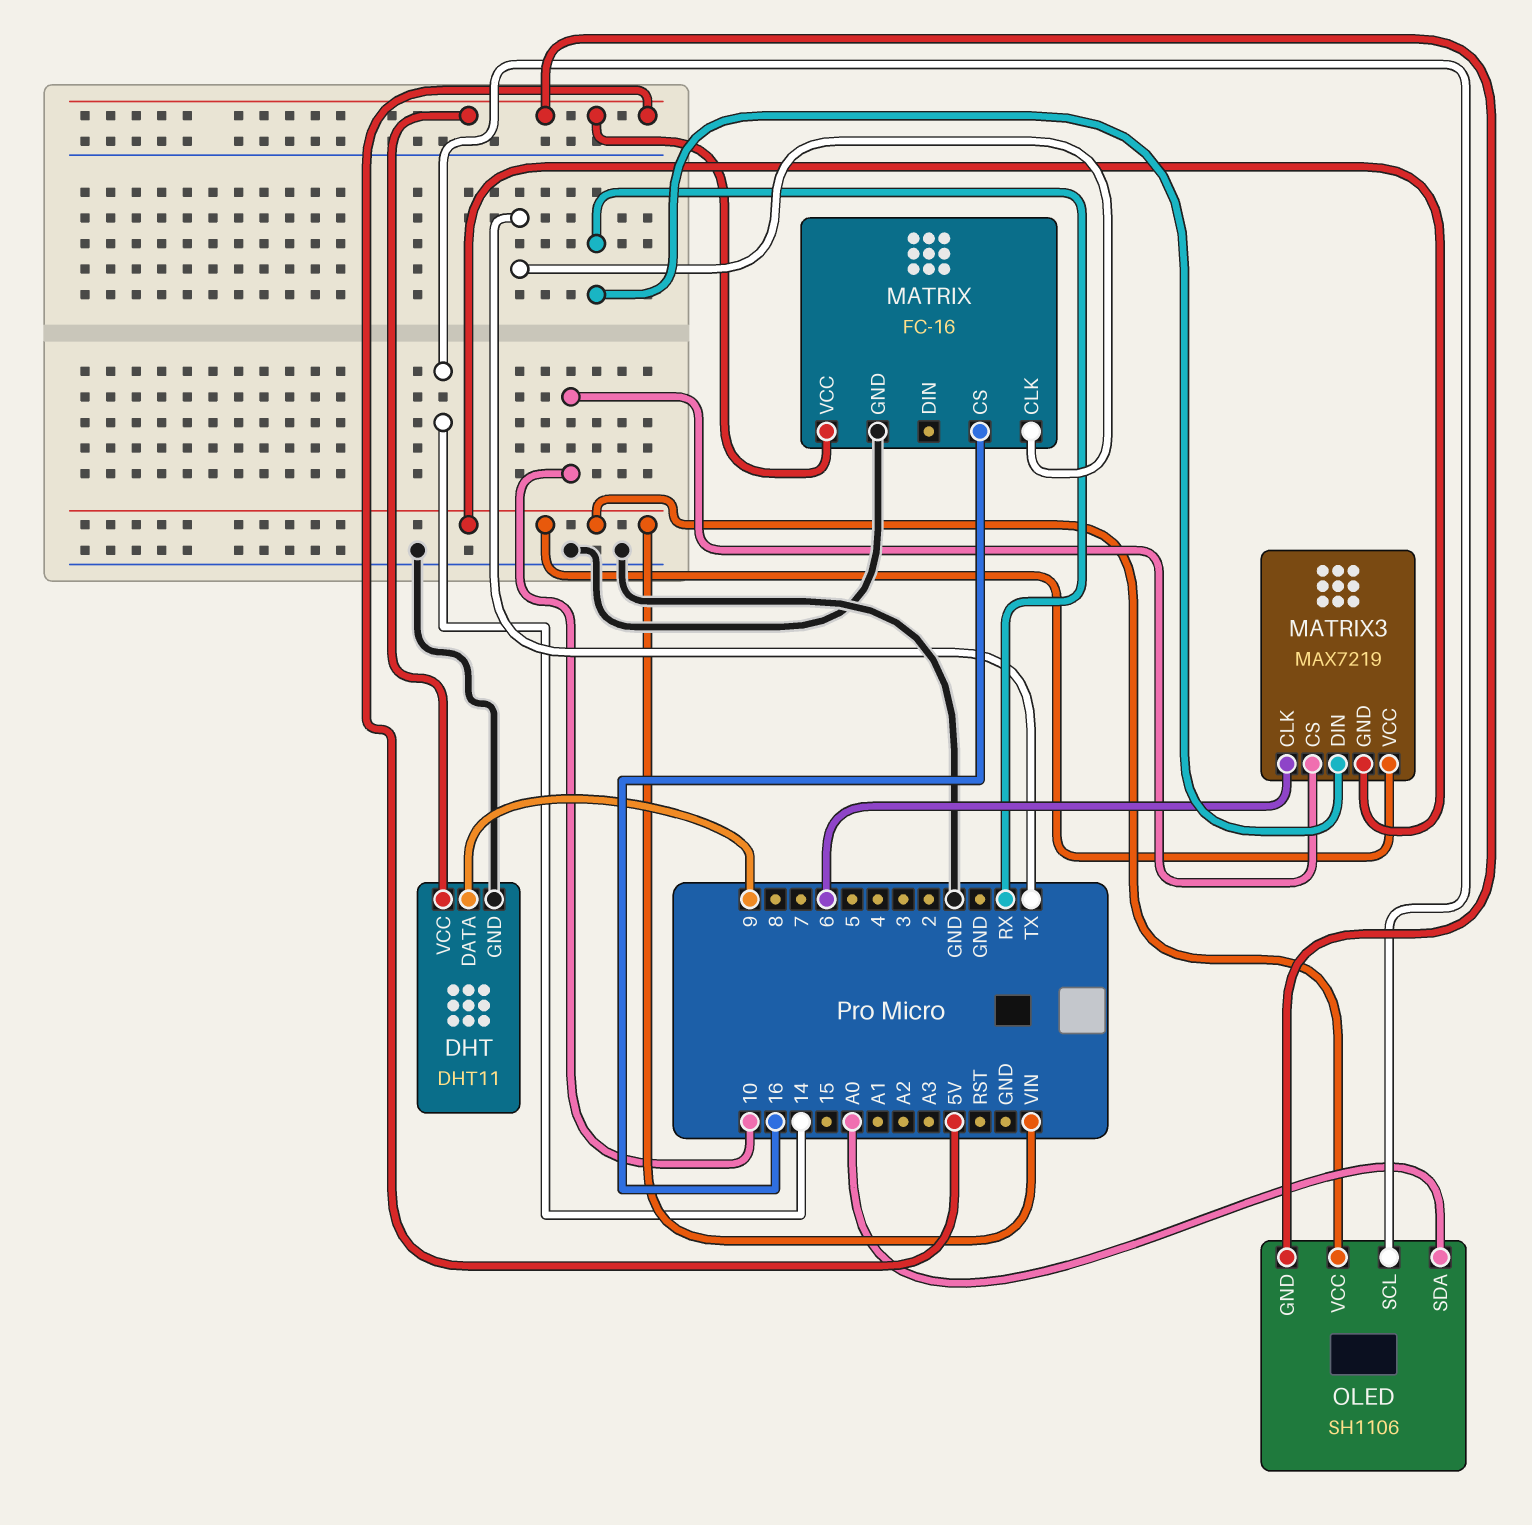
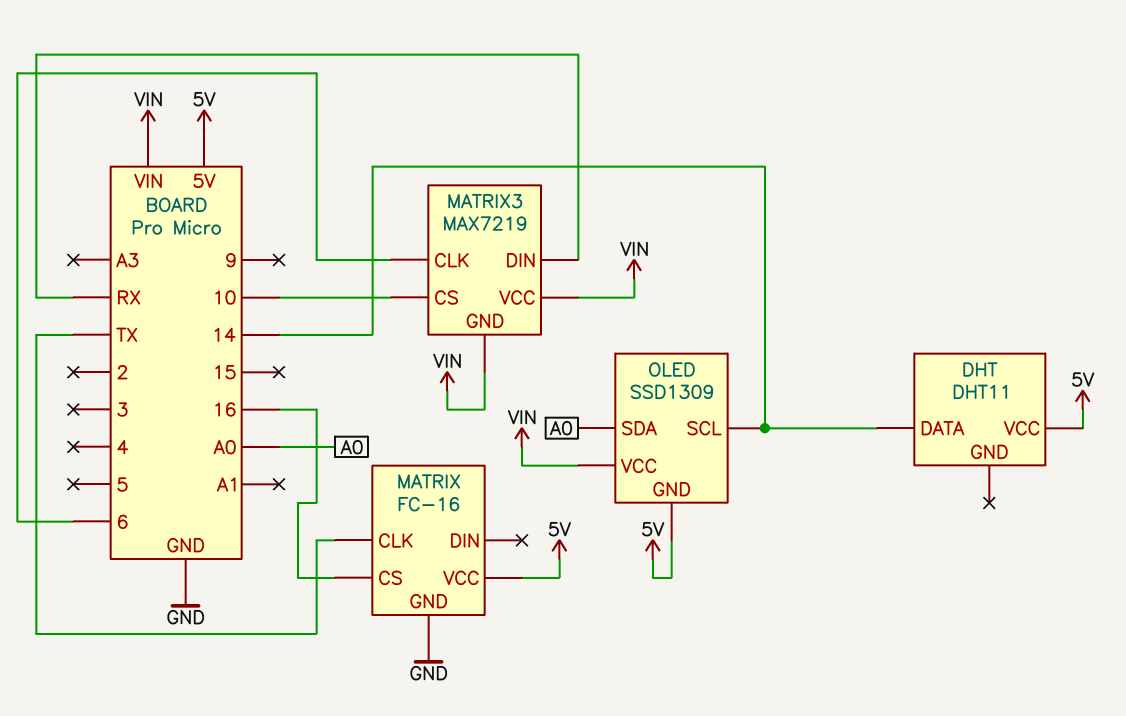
DHT pin DATA: 9 -> 14
DHT pin GND: GND -> none
OLED: SH1106 -> SSD1309

